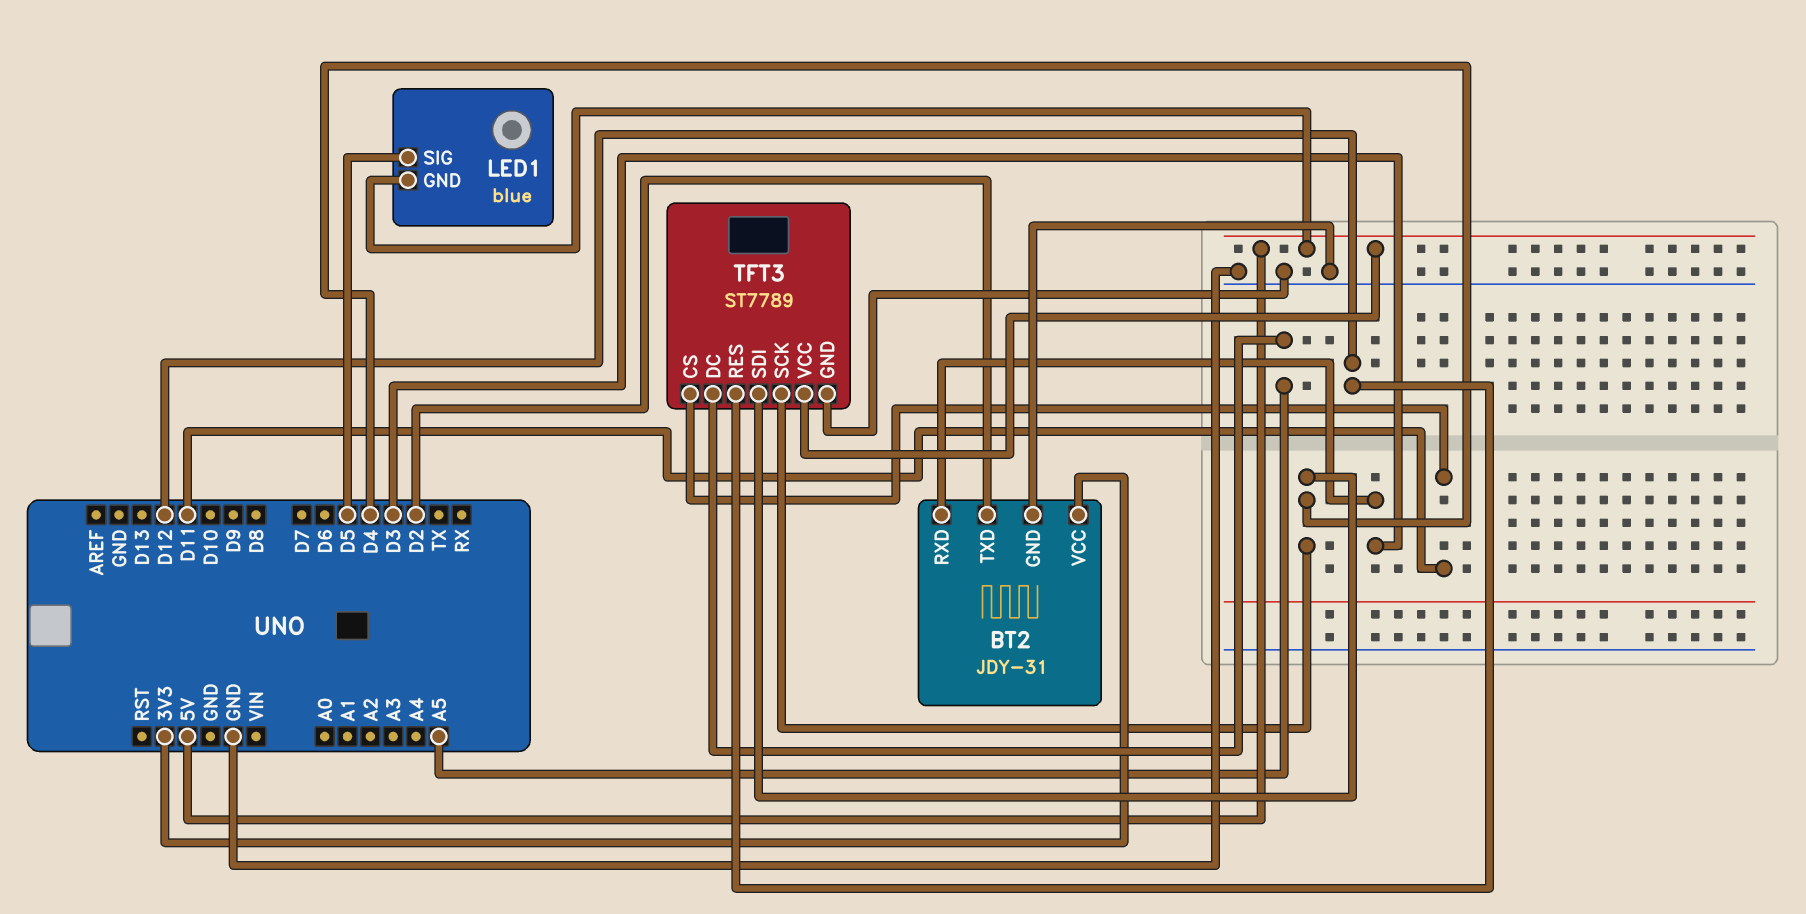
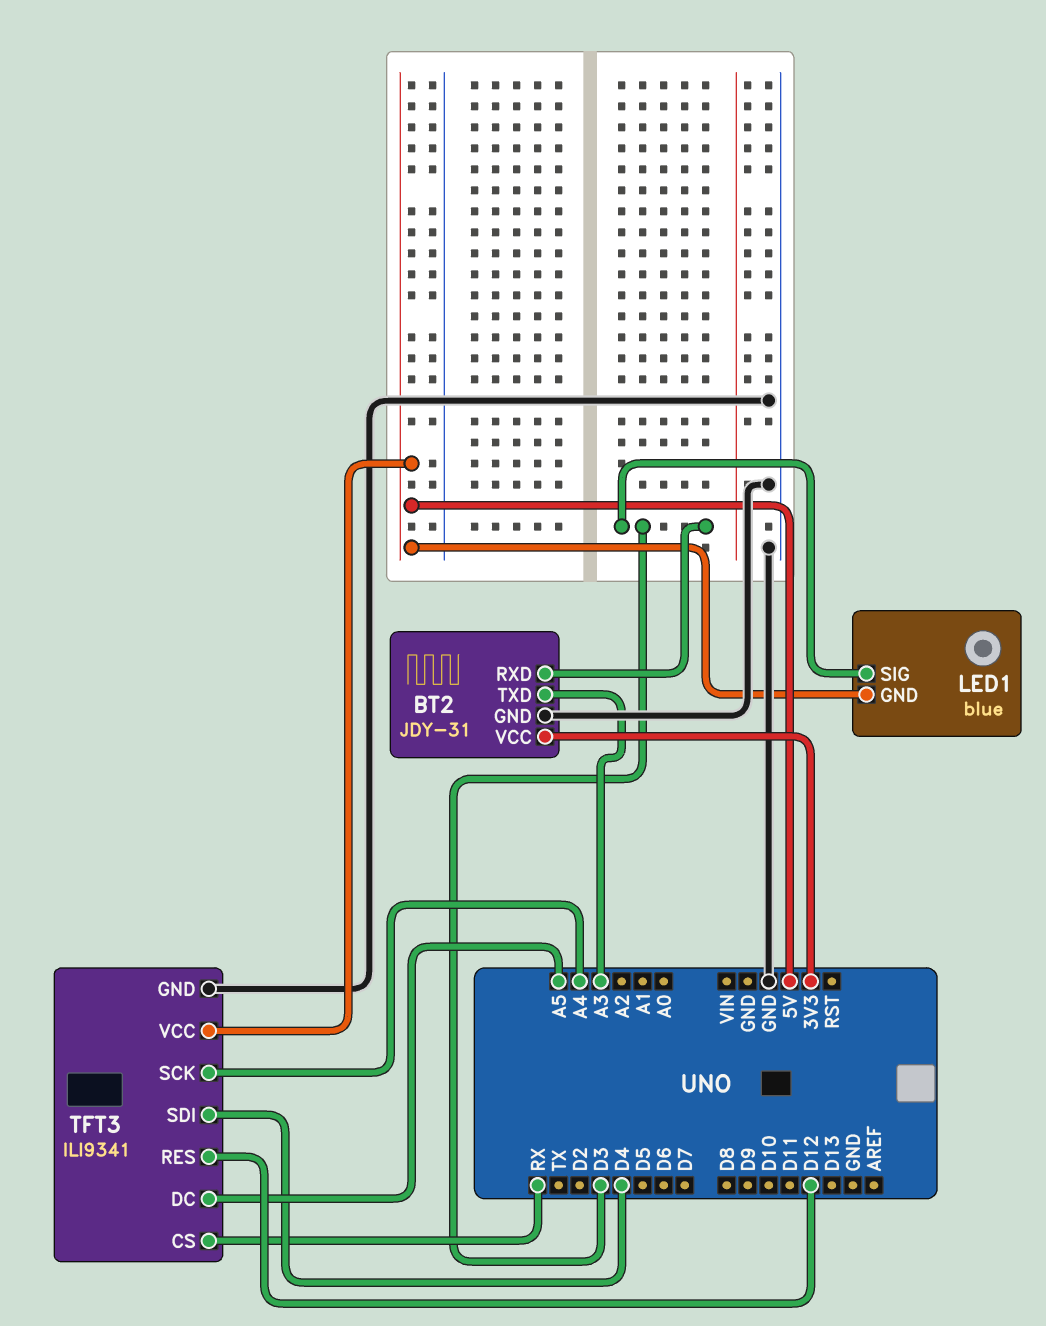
BT2 pin TXD: D2 -> A3
LED1 pin SIG: D5 -> D3
TFT3: ST7789 -> ILI9341
TFT3 pin CS: D11 -> RX
TFT3 pin SCK: D4 -> A4

